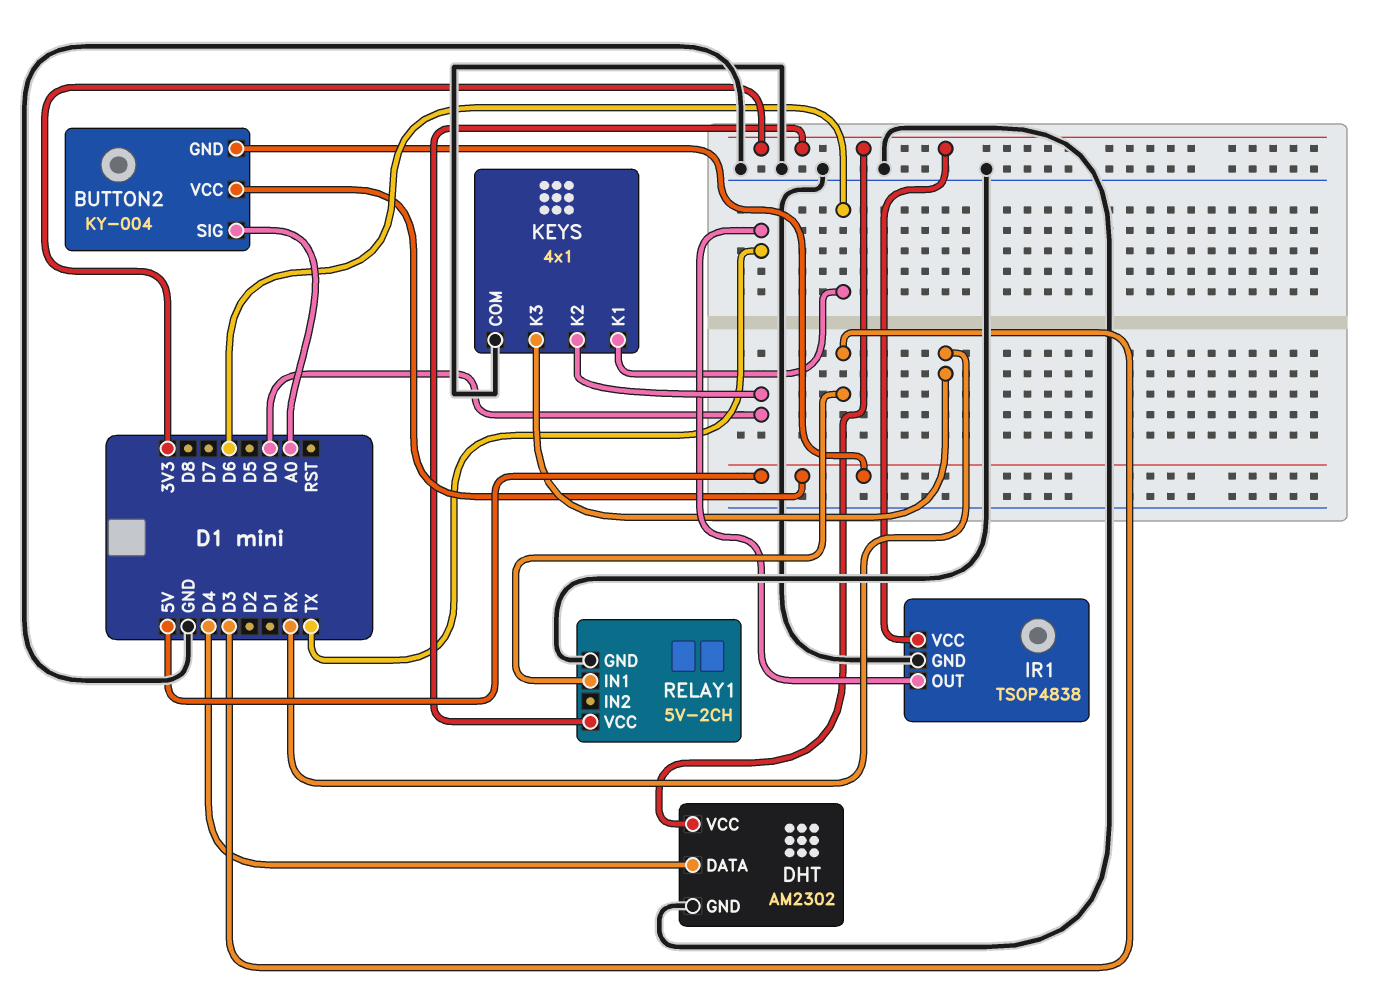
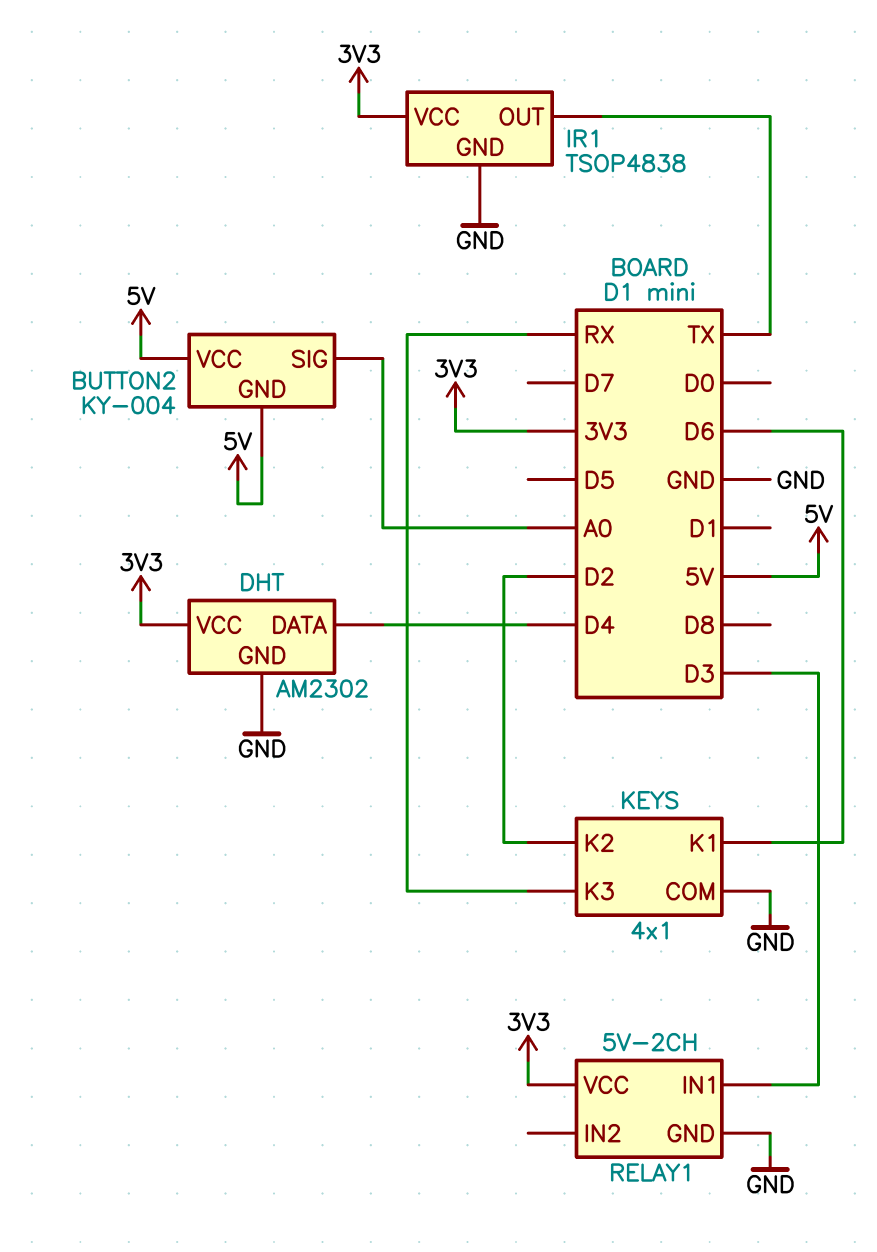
KEYS pin K2: D0 -> D2

